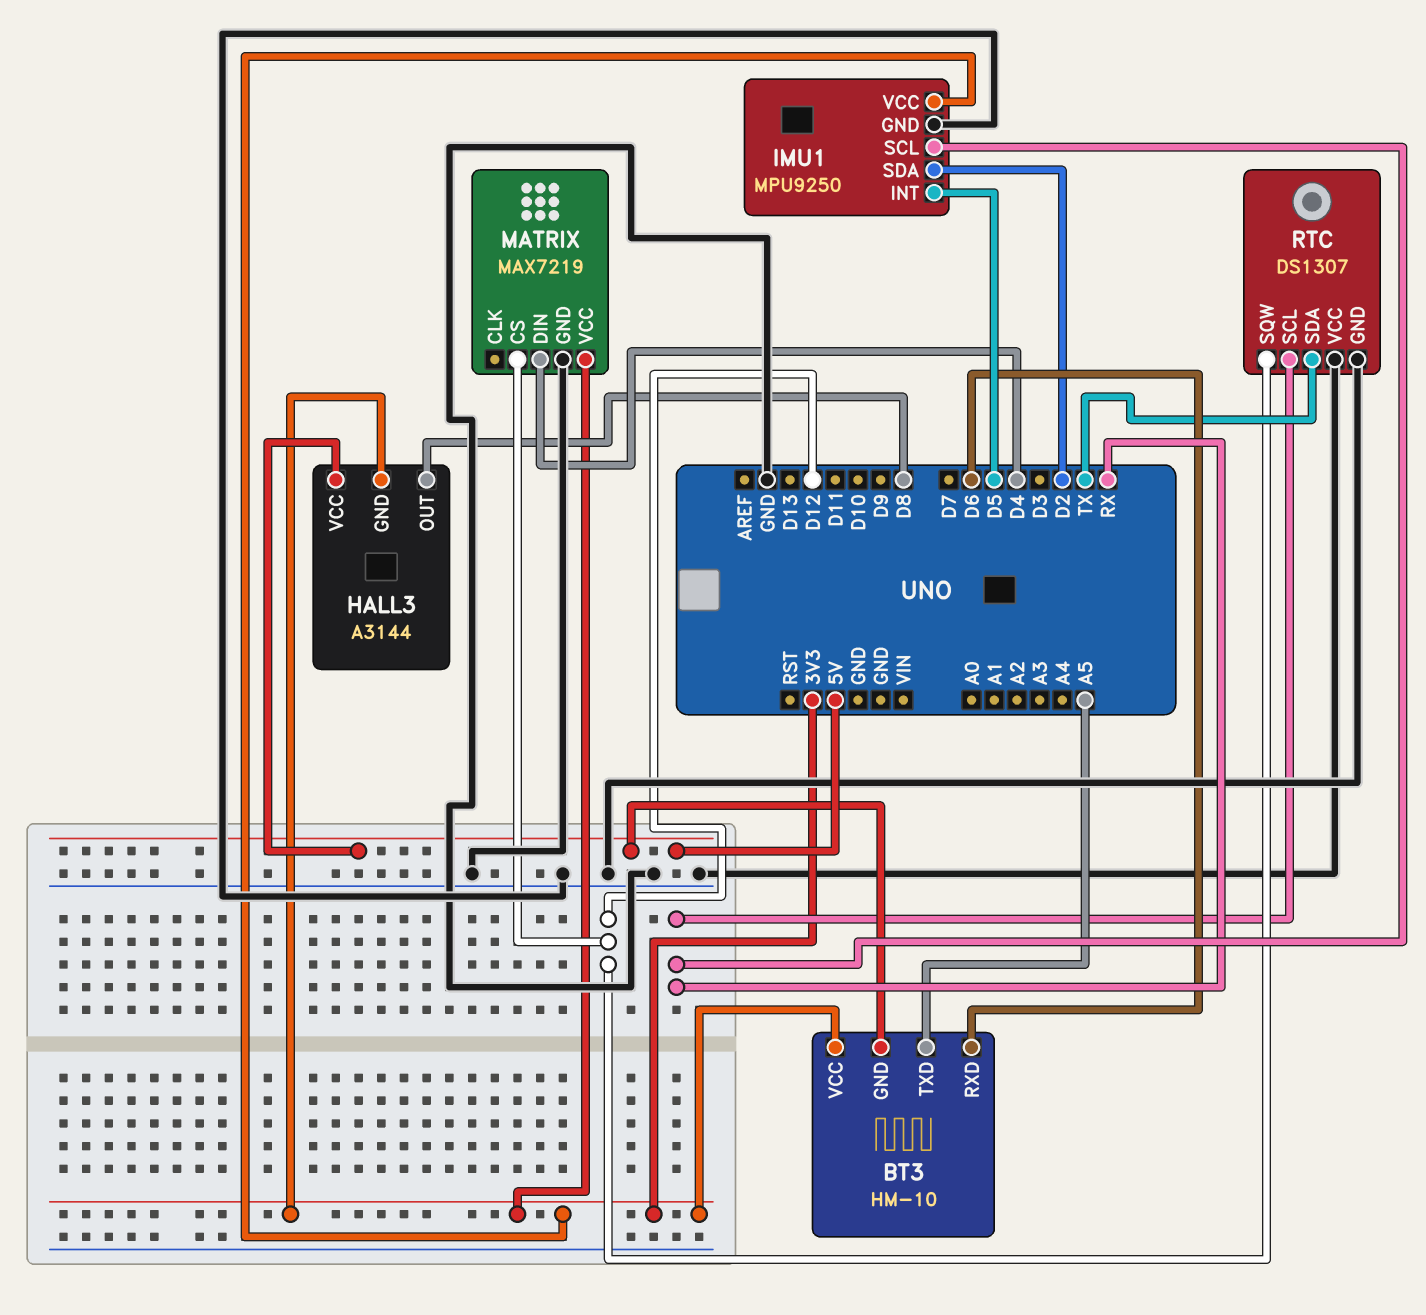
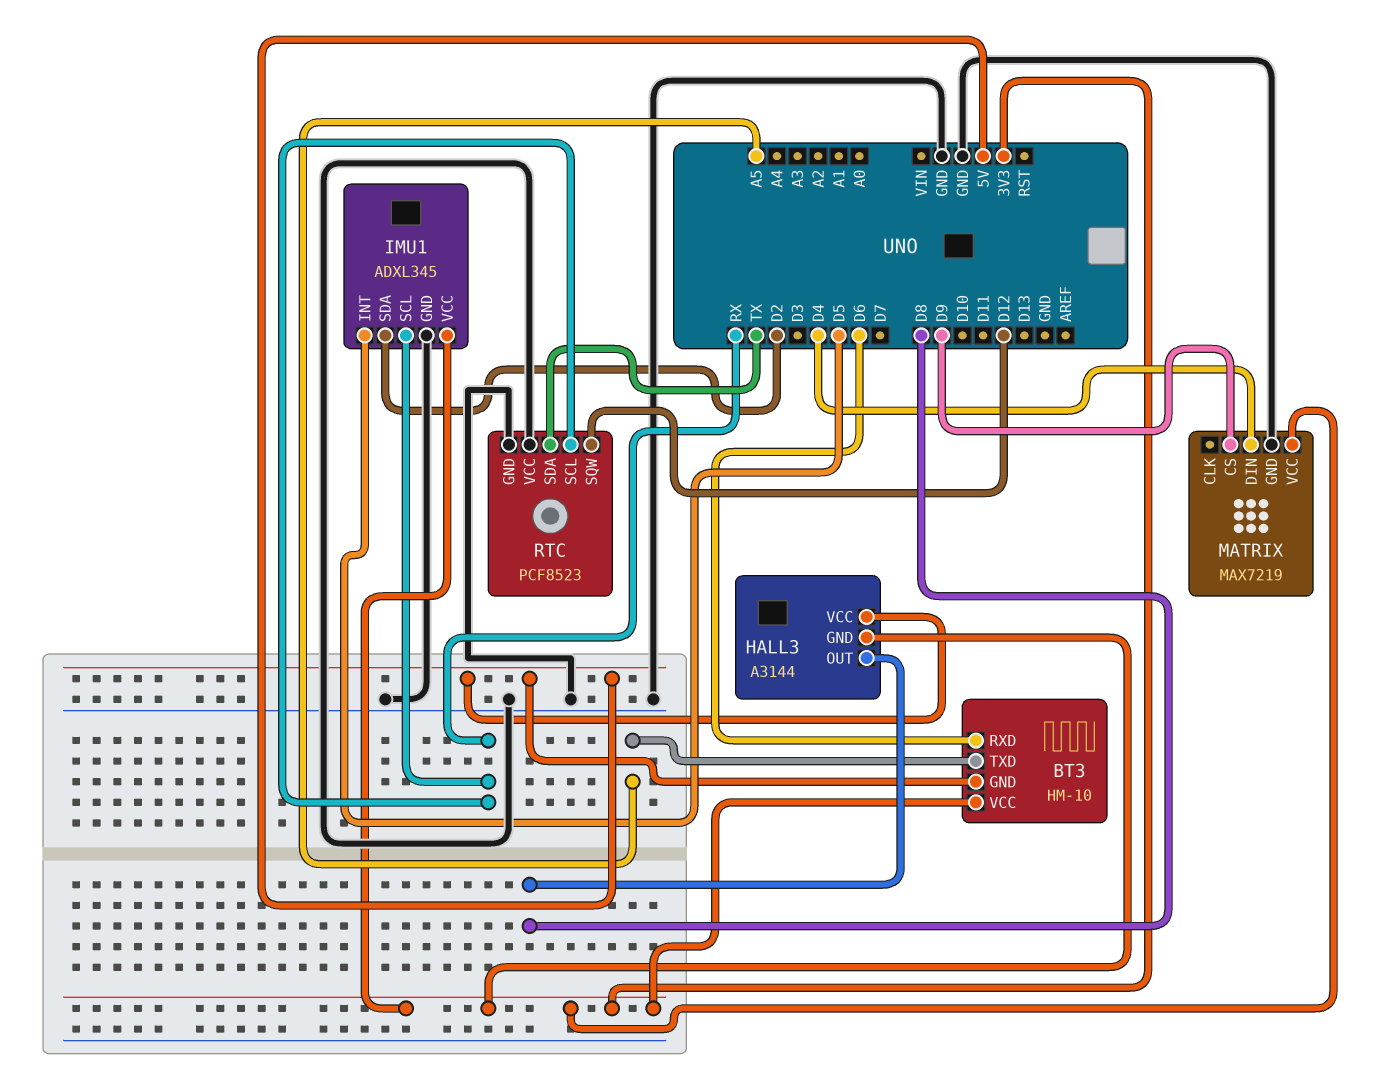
IMU1: MPU9250 -> ADXL345
MATRIX pin CS: D12 -> D9
RTC: DS1307 -> PCF8523

